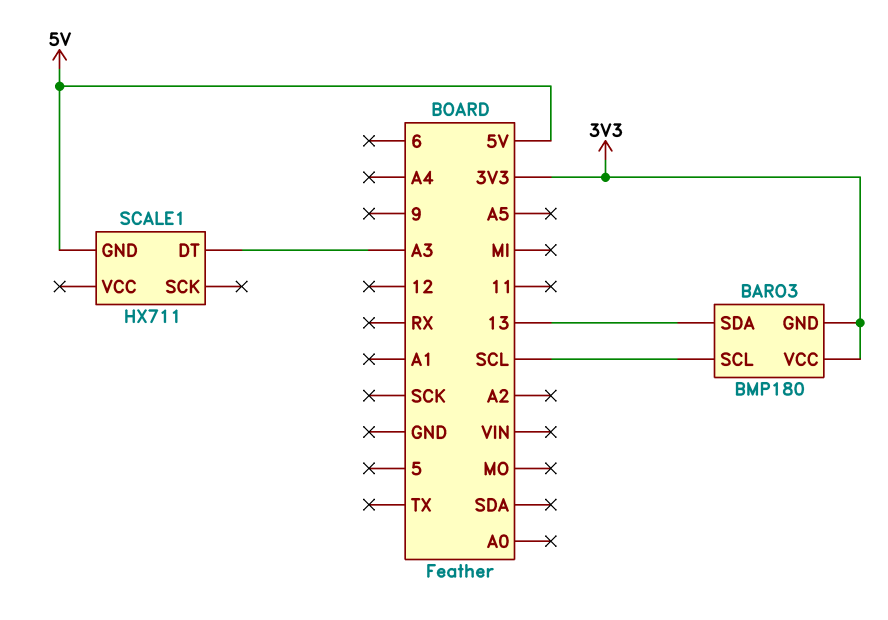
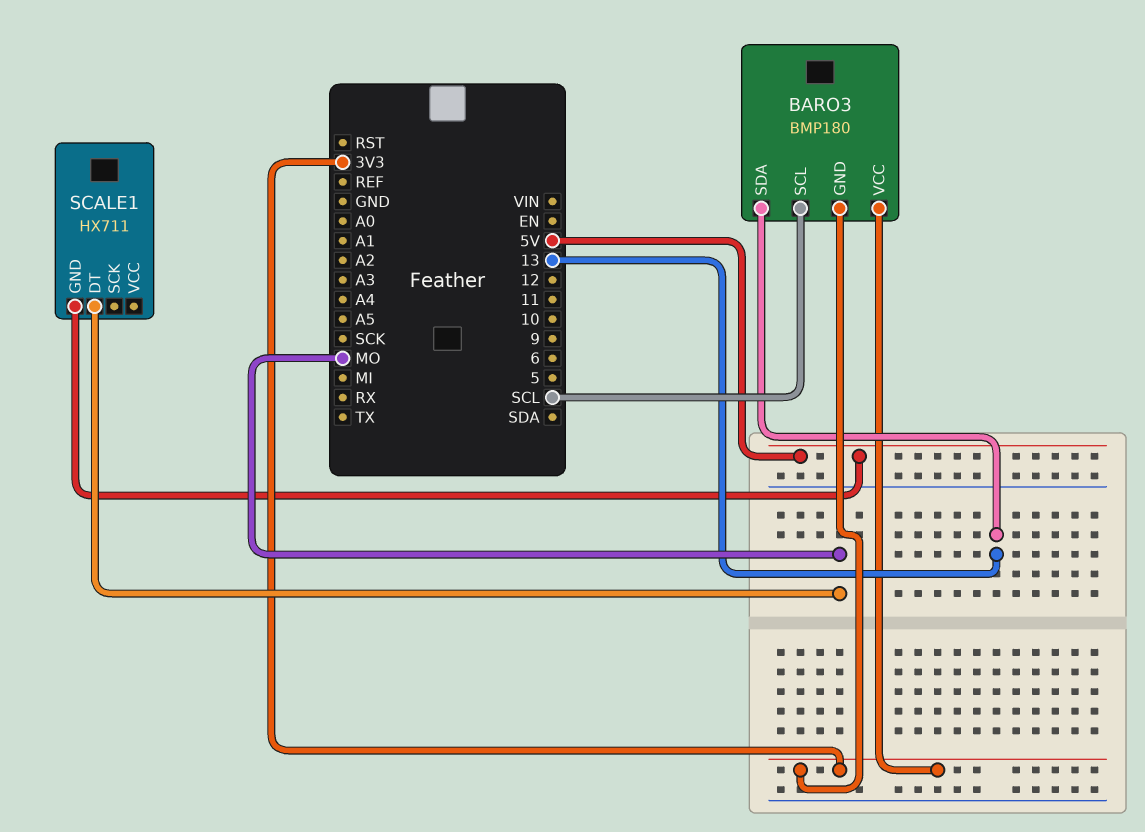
SCALE1 pin DT: A3 -> MO

